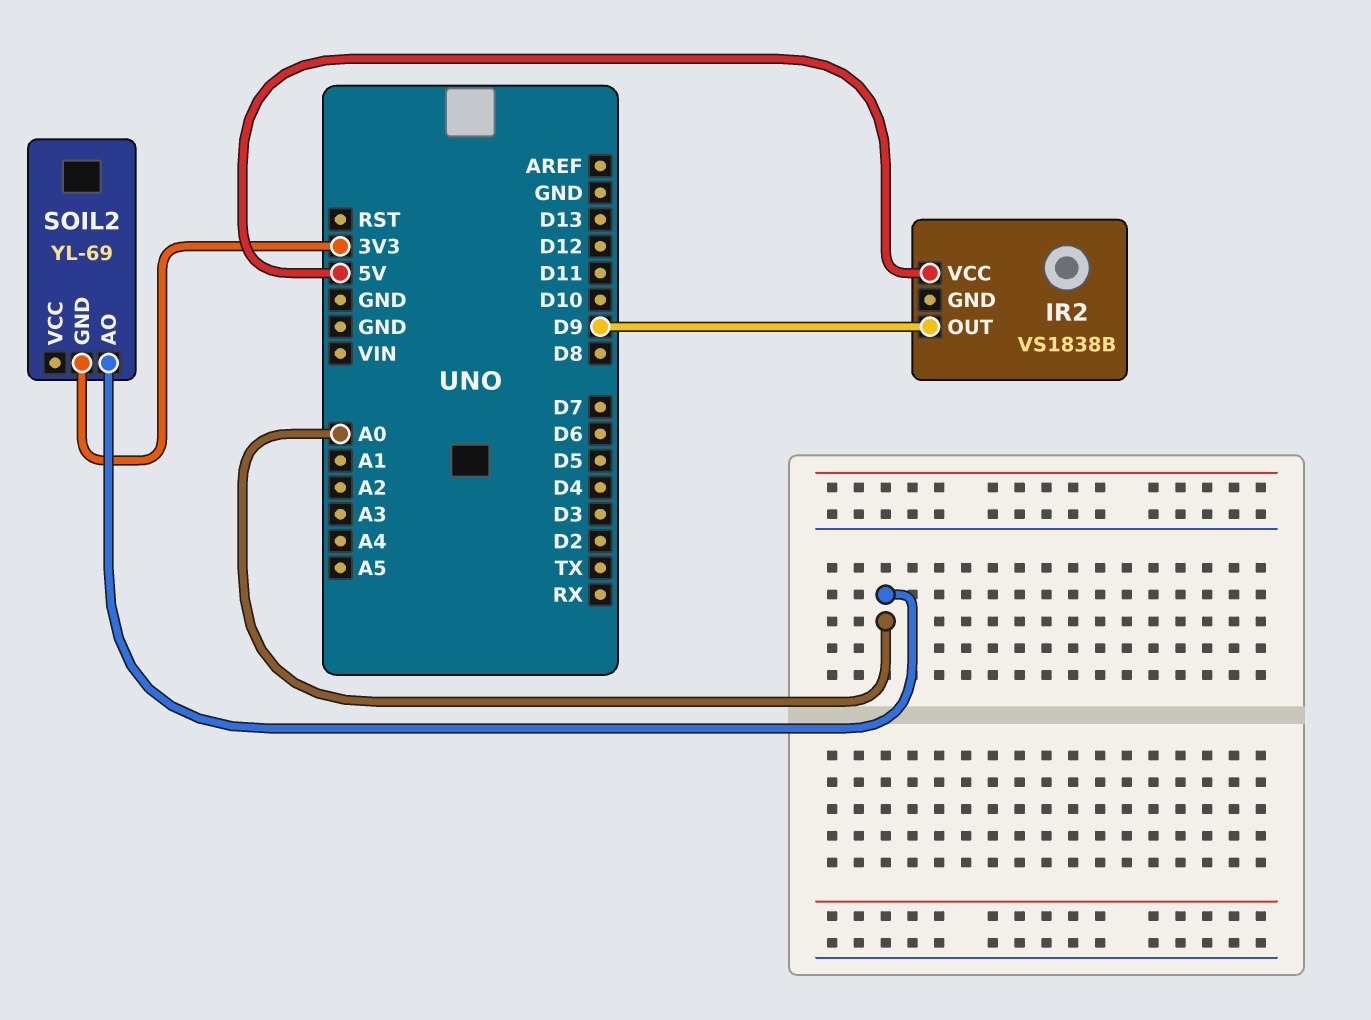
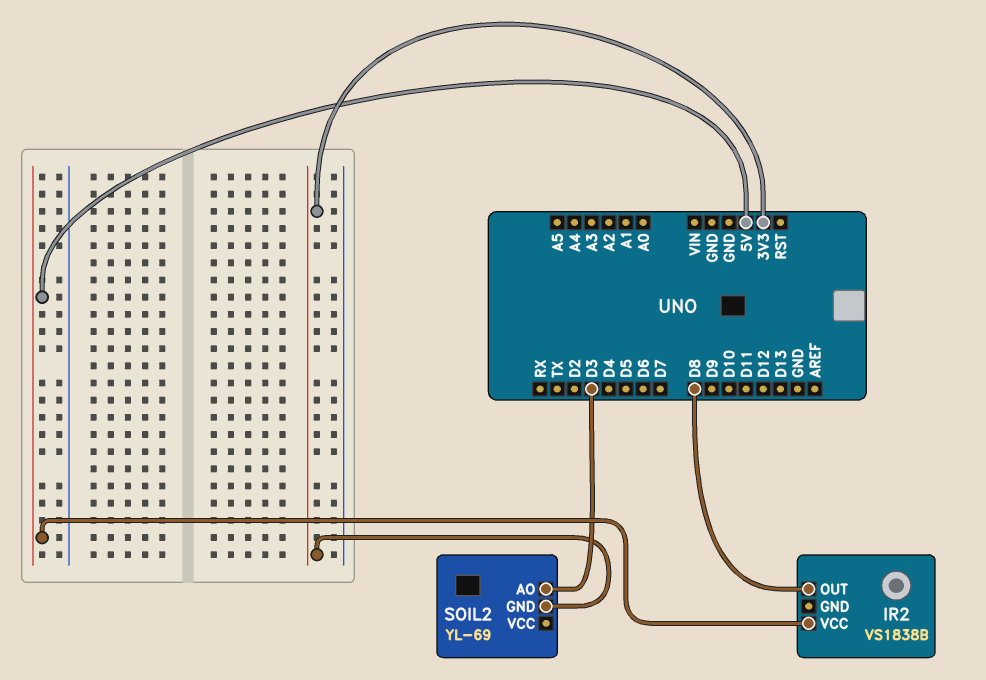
IR2 pin OUT: D9 -> D8
SOIL2 pin AO: A0 -> D3

